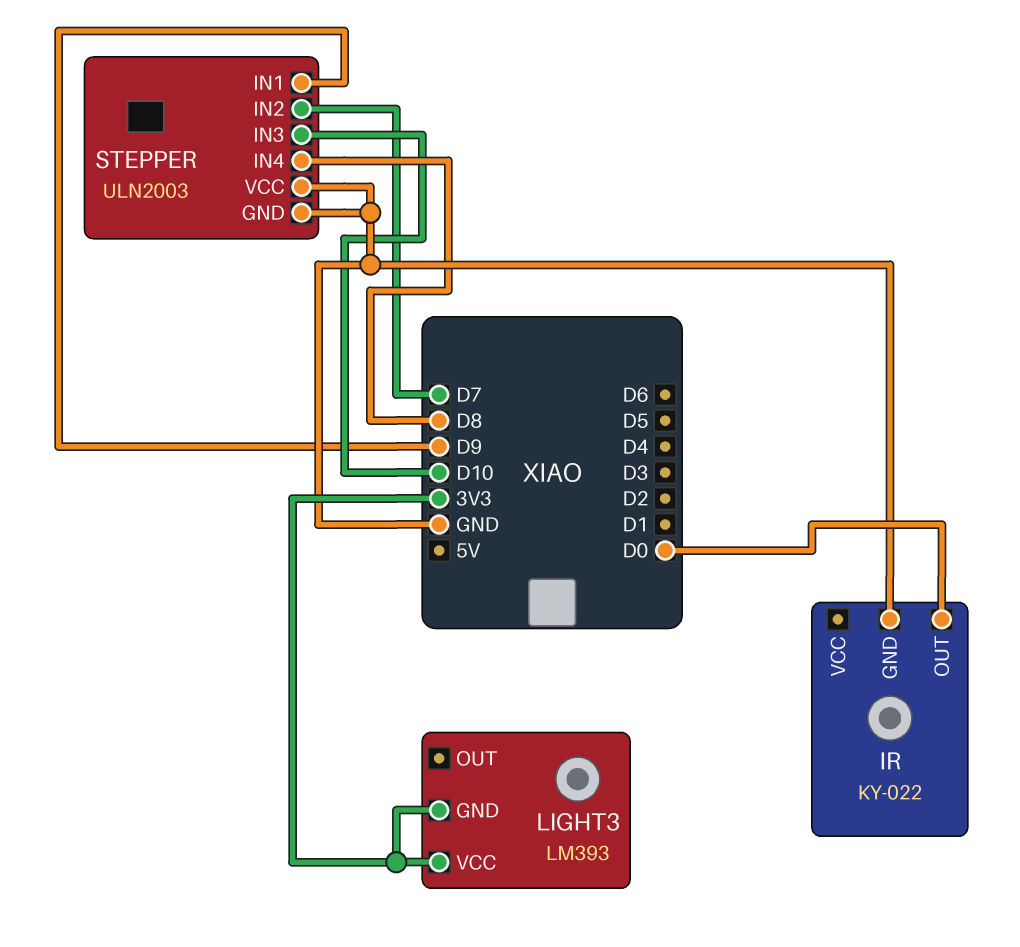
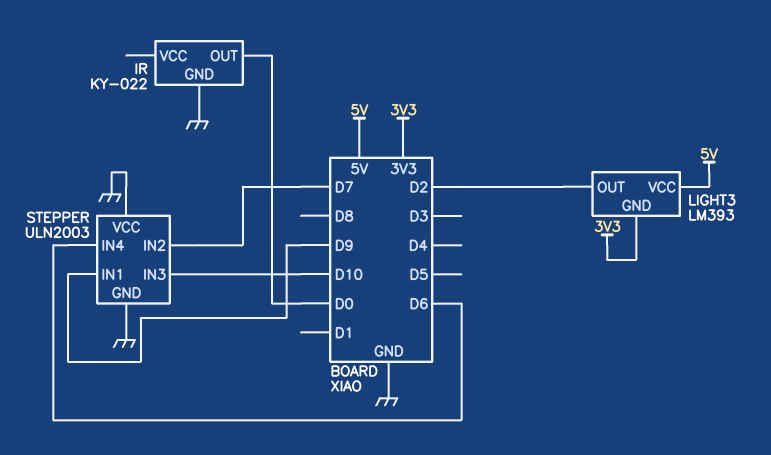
LIGHT3 pin OUT: none -> D2
LIGHT3 pin VCC: 3V3 -> 5V
STEPPER pin IN4: D8 -> D6

